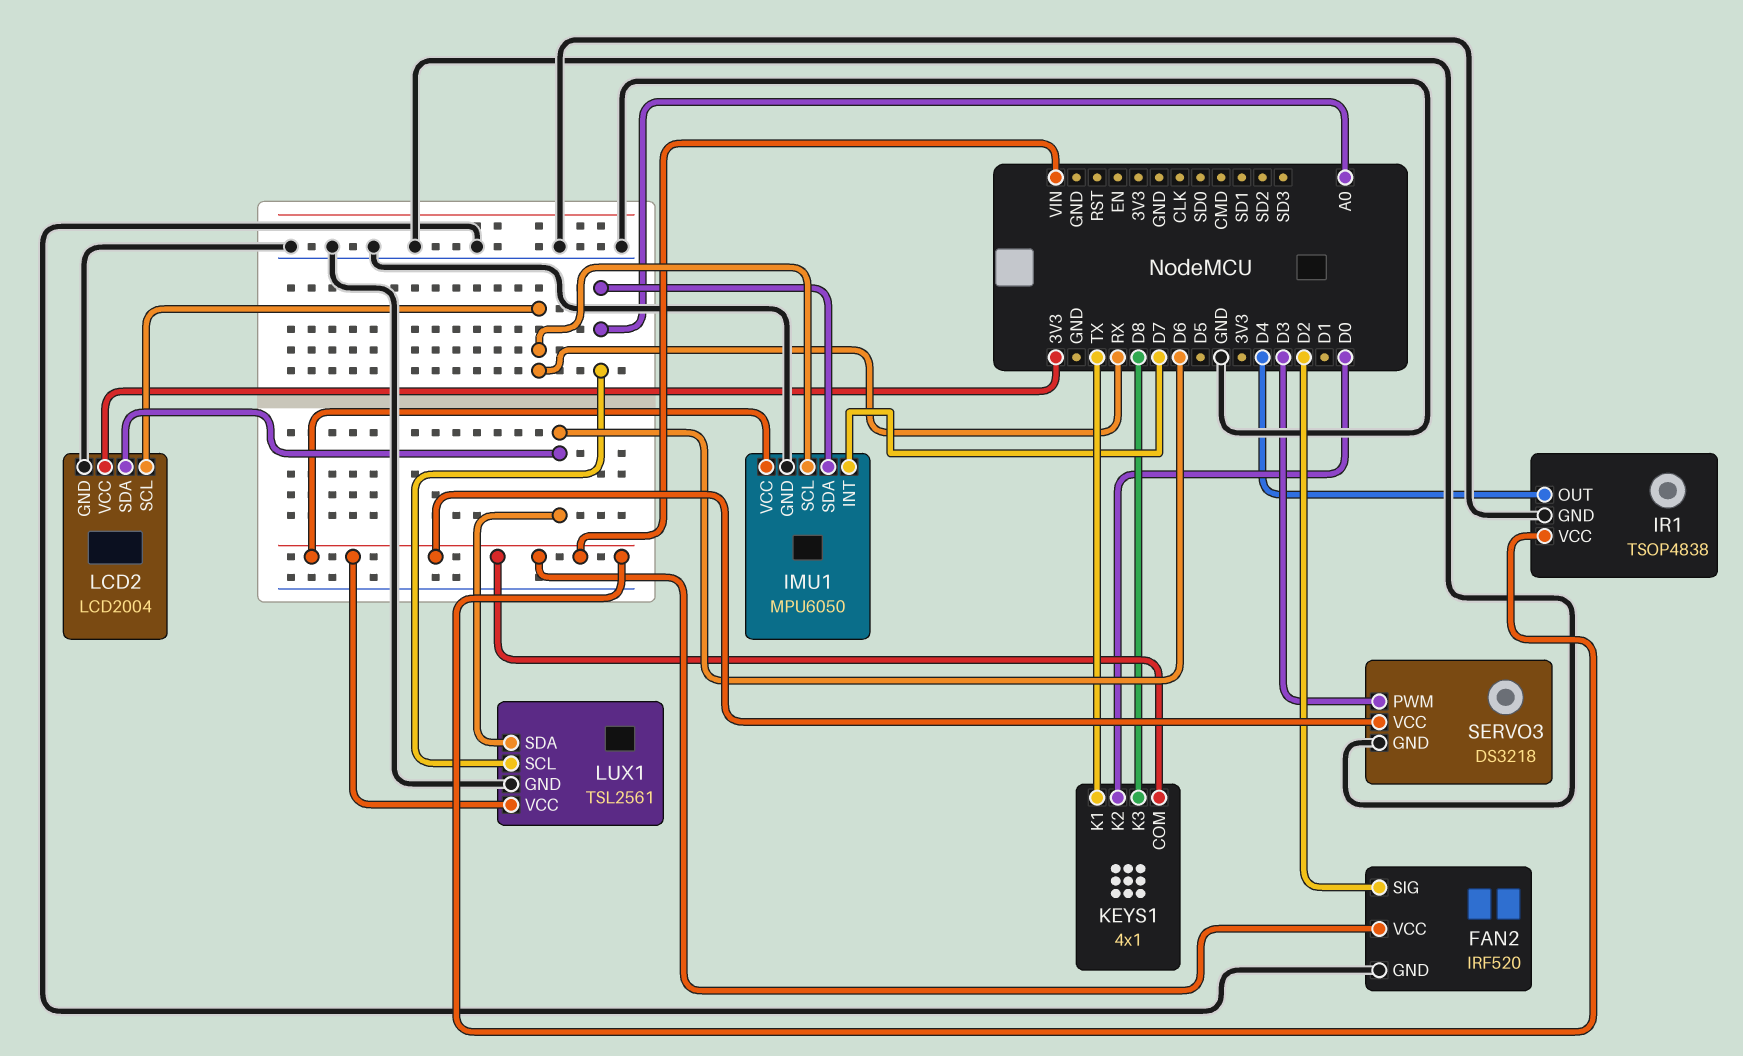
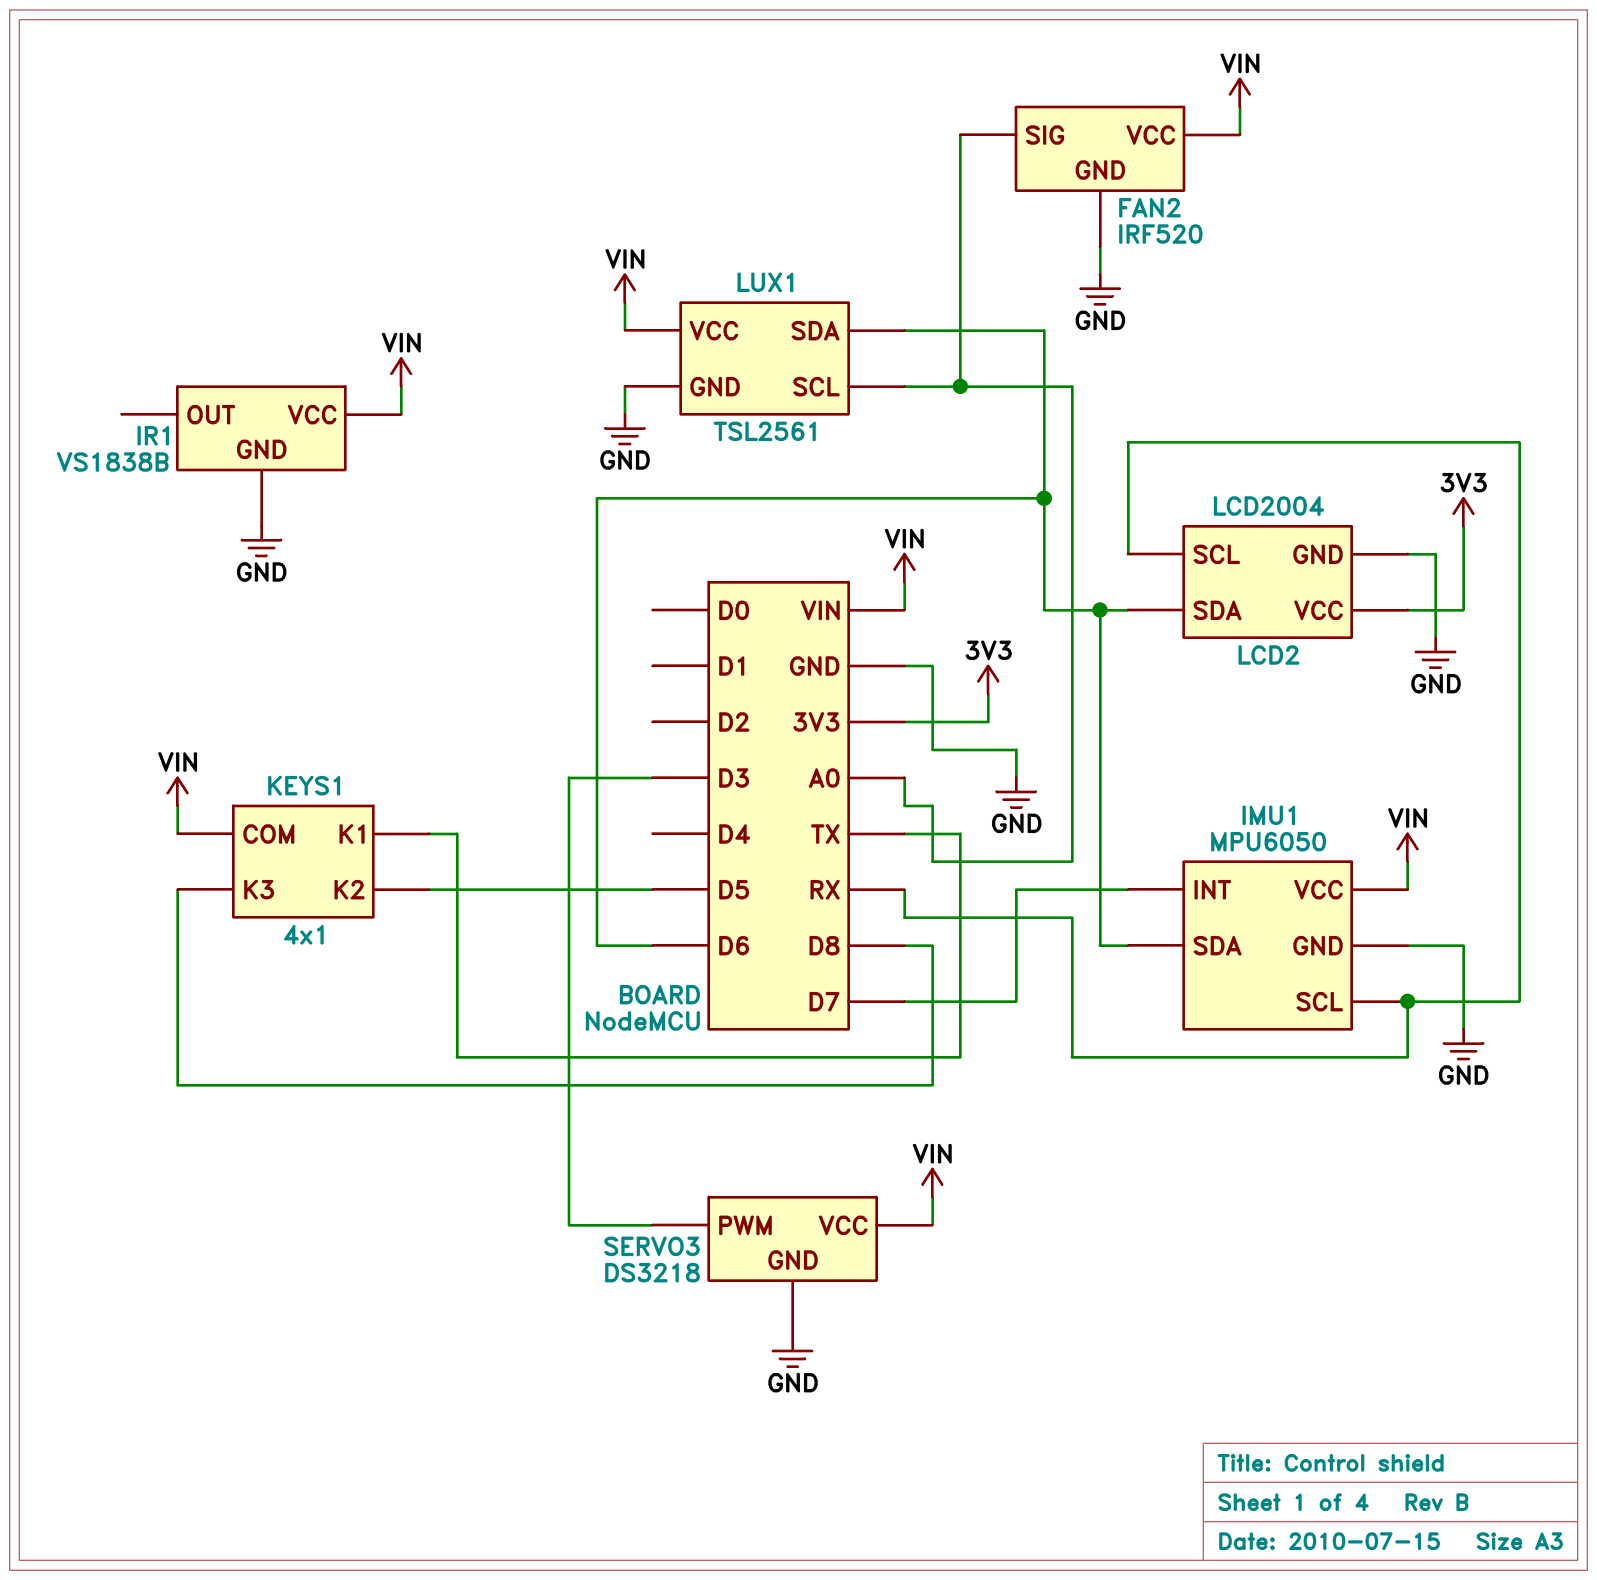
FAN2 pin SIG: D2 -> A0
IMU1 pin SDA: A0 -> D6
IR1: TSOP4838 -> VS1838B
IR1 pin OUT: D4 -> none
KEYS1 pin K2: D0 -> D5

